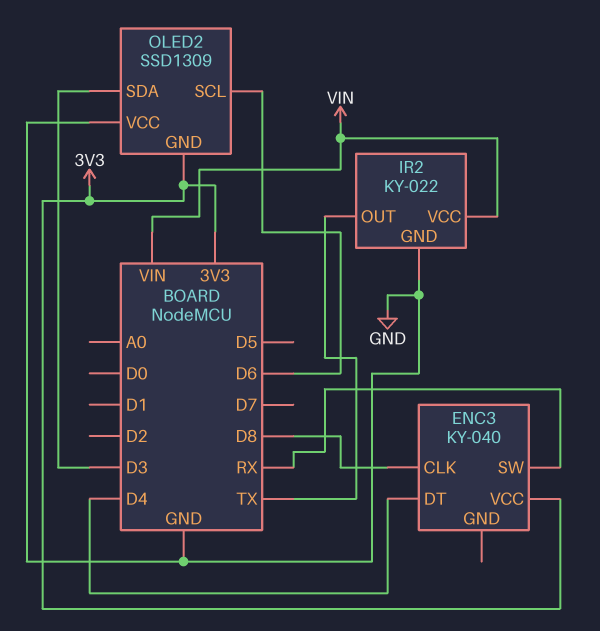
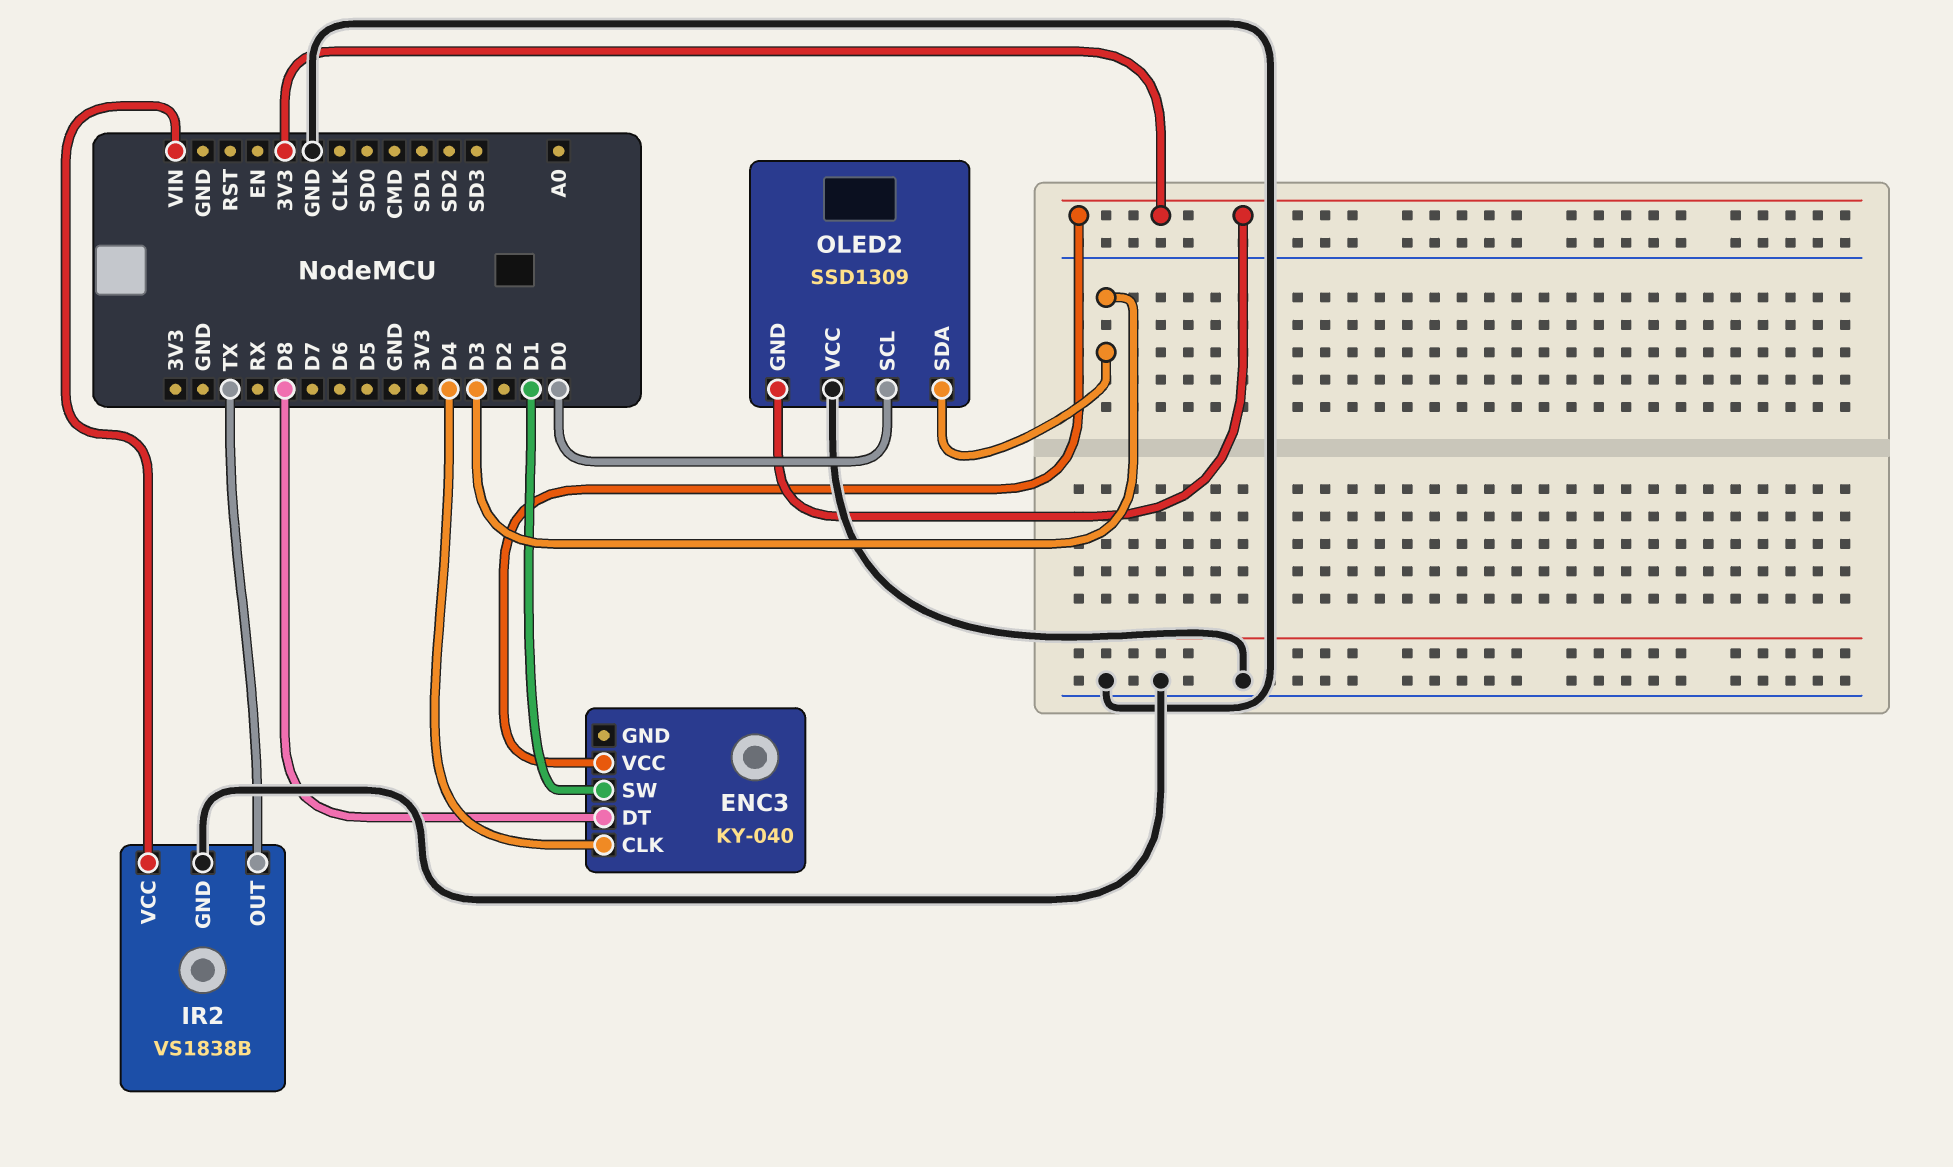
ENC3 pin CLK: D8 -> D4
ENC3 pin DT: D4 -> D8
ENC3 pin SW: RX -> D1
IR2: KY-022 -> VS1838B
OLED2 pin SCL: D6 -> D0

